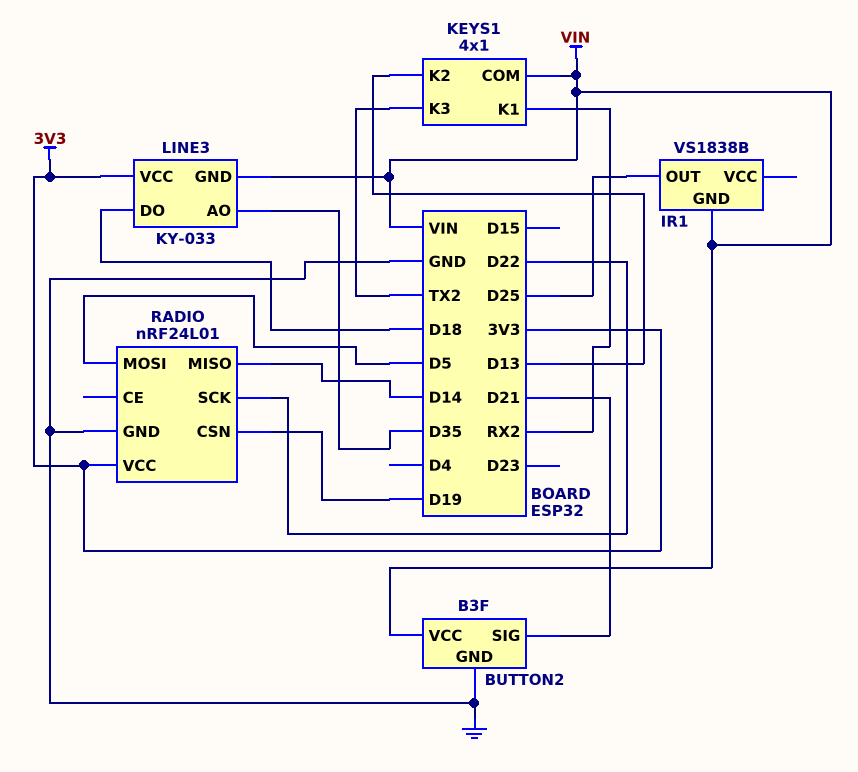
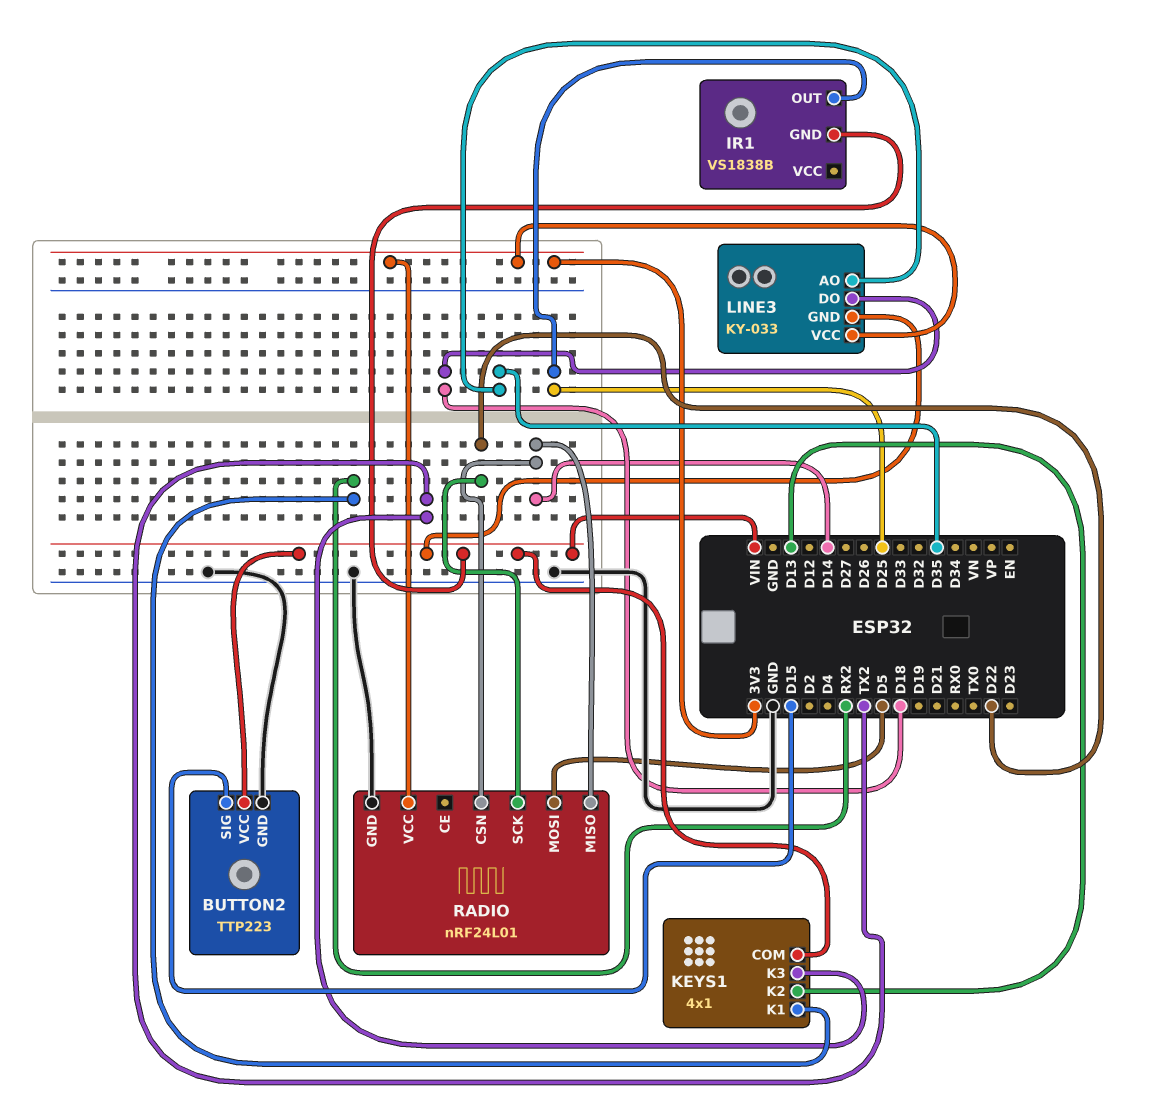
BUTTON2: B3F -> TTP223
BUTTON2 pin SIG: D21 -> D15
RADIO pin CSN: D19 -> D14

